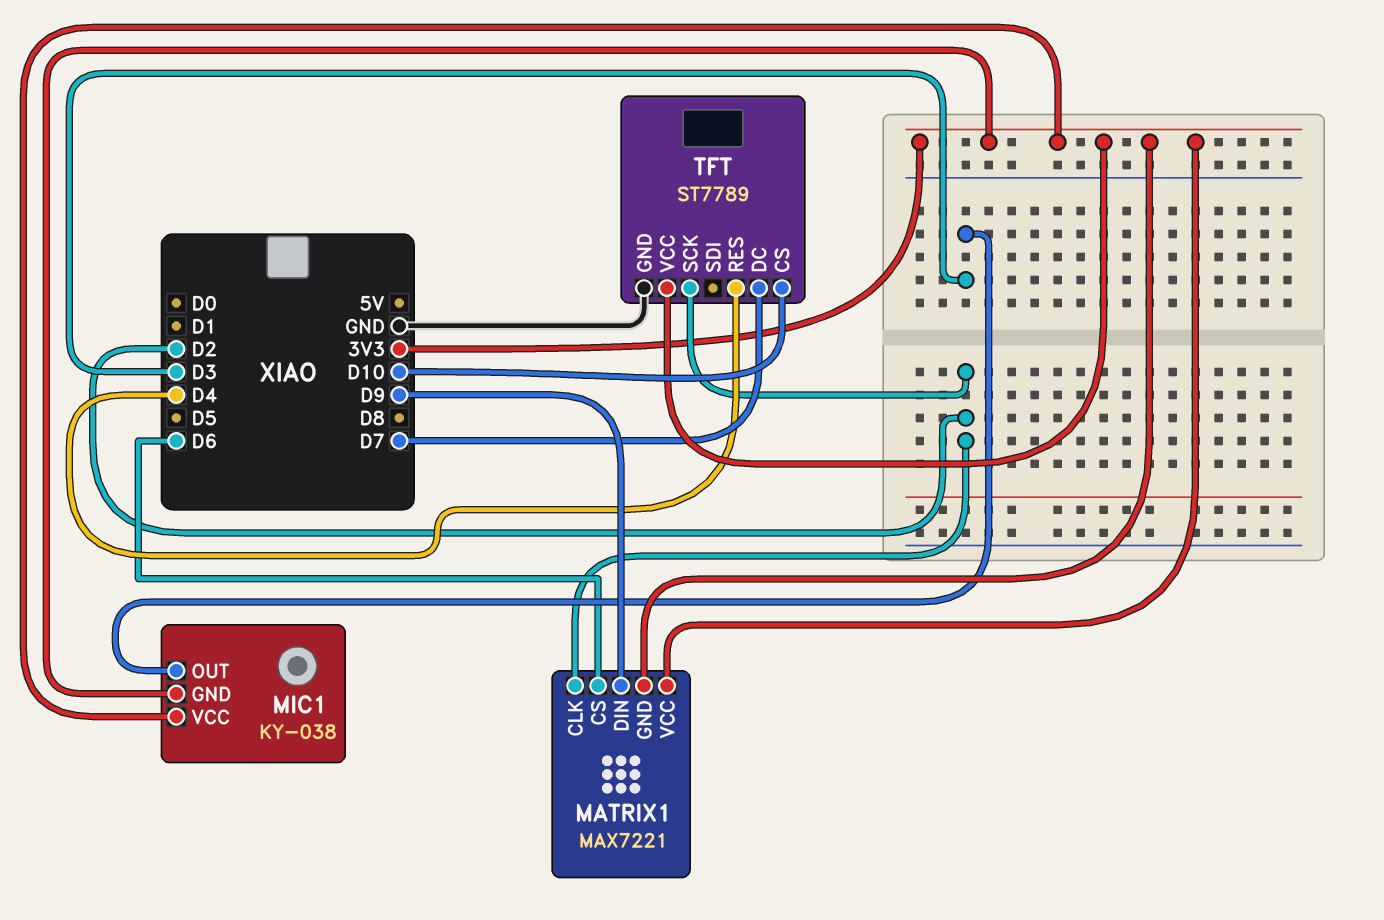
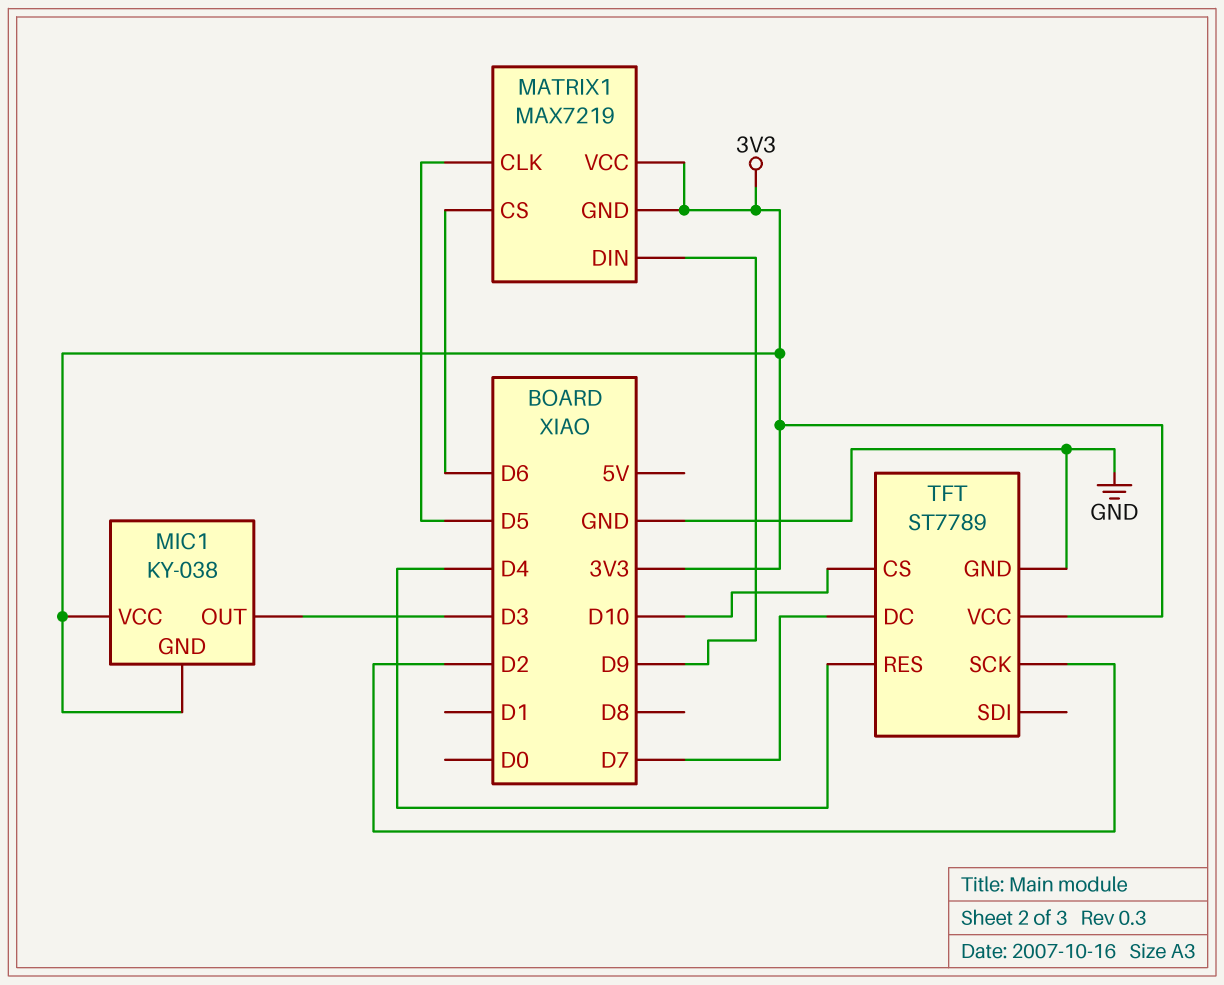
MATRIX1: MAX7221 -> MAX7219
MATRIX1 pin CLK: D2 -> D5

